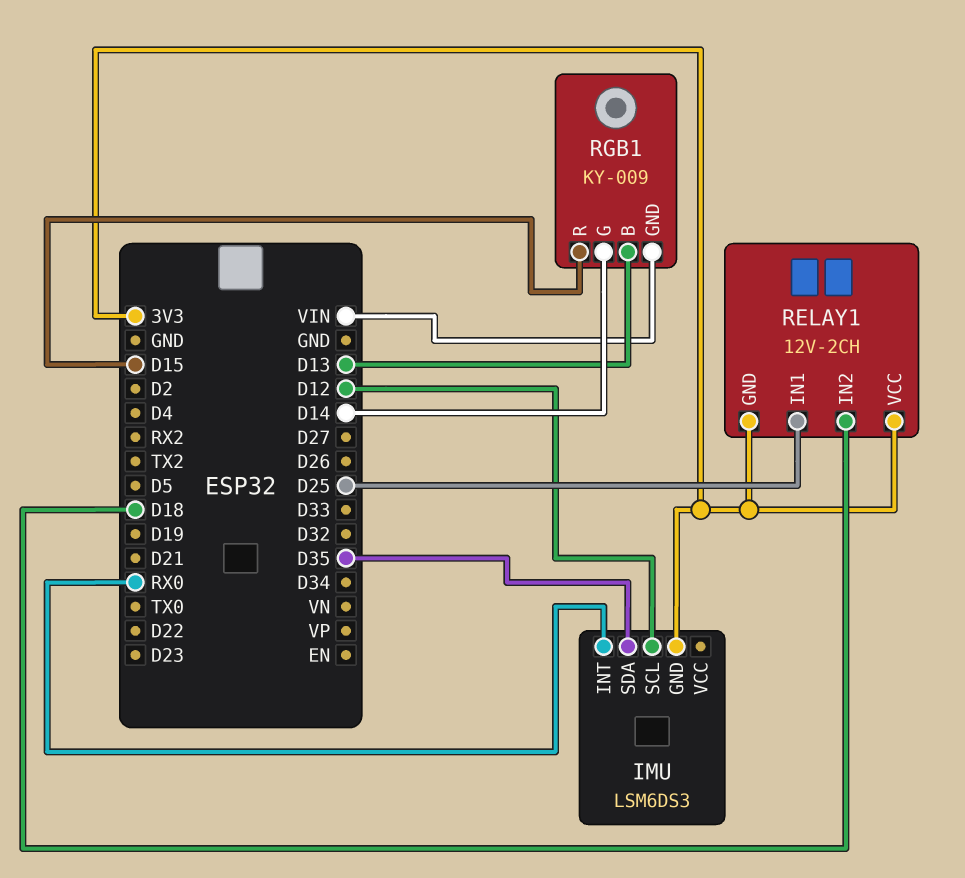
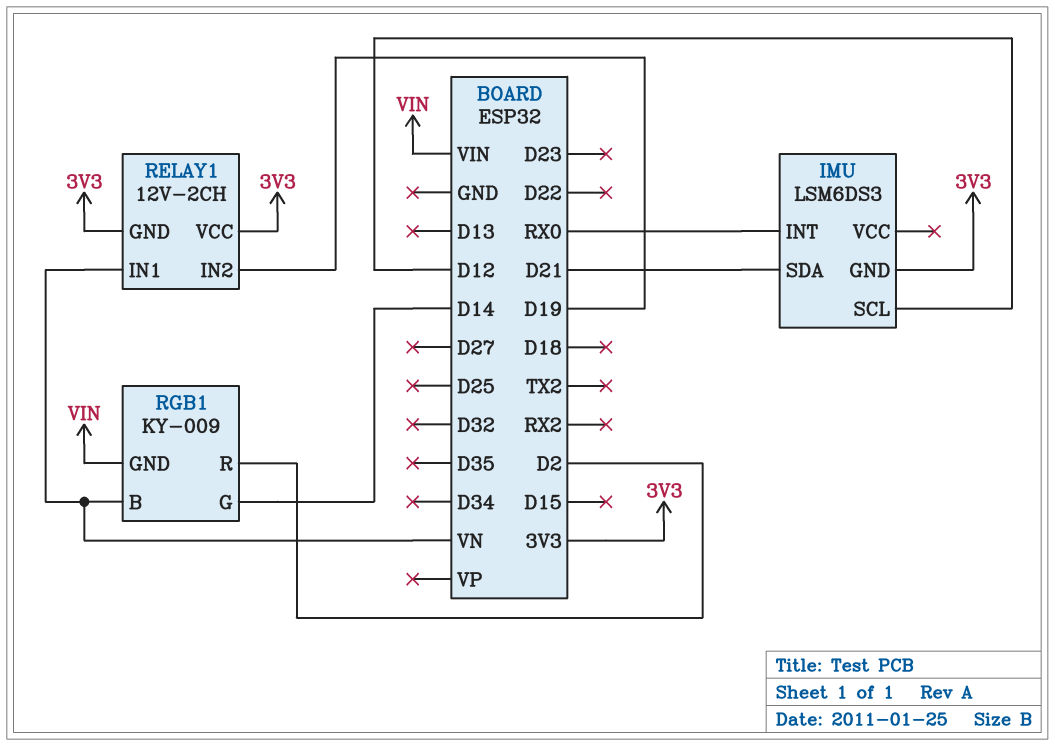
IMU pin SDA: D35 -> D21
RELAY1 pin IN1: D25 -> VN
RELAY1 pin IN2: D18 -> D19
RGB1 pin B: D13 -> VN
RGB1 pin R: D15 -> D2

